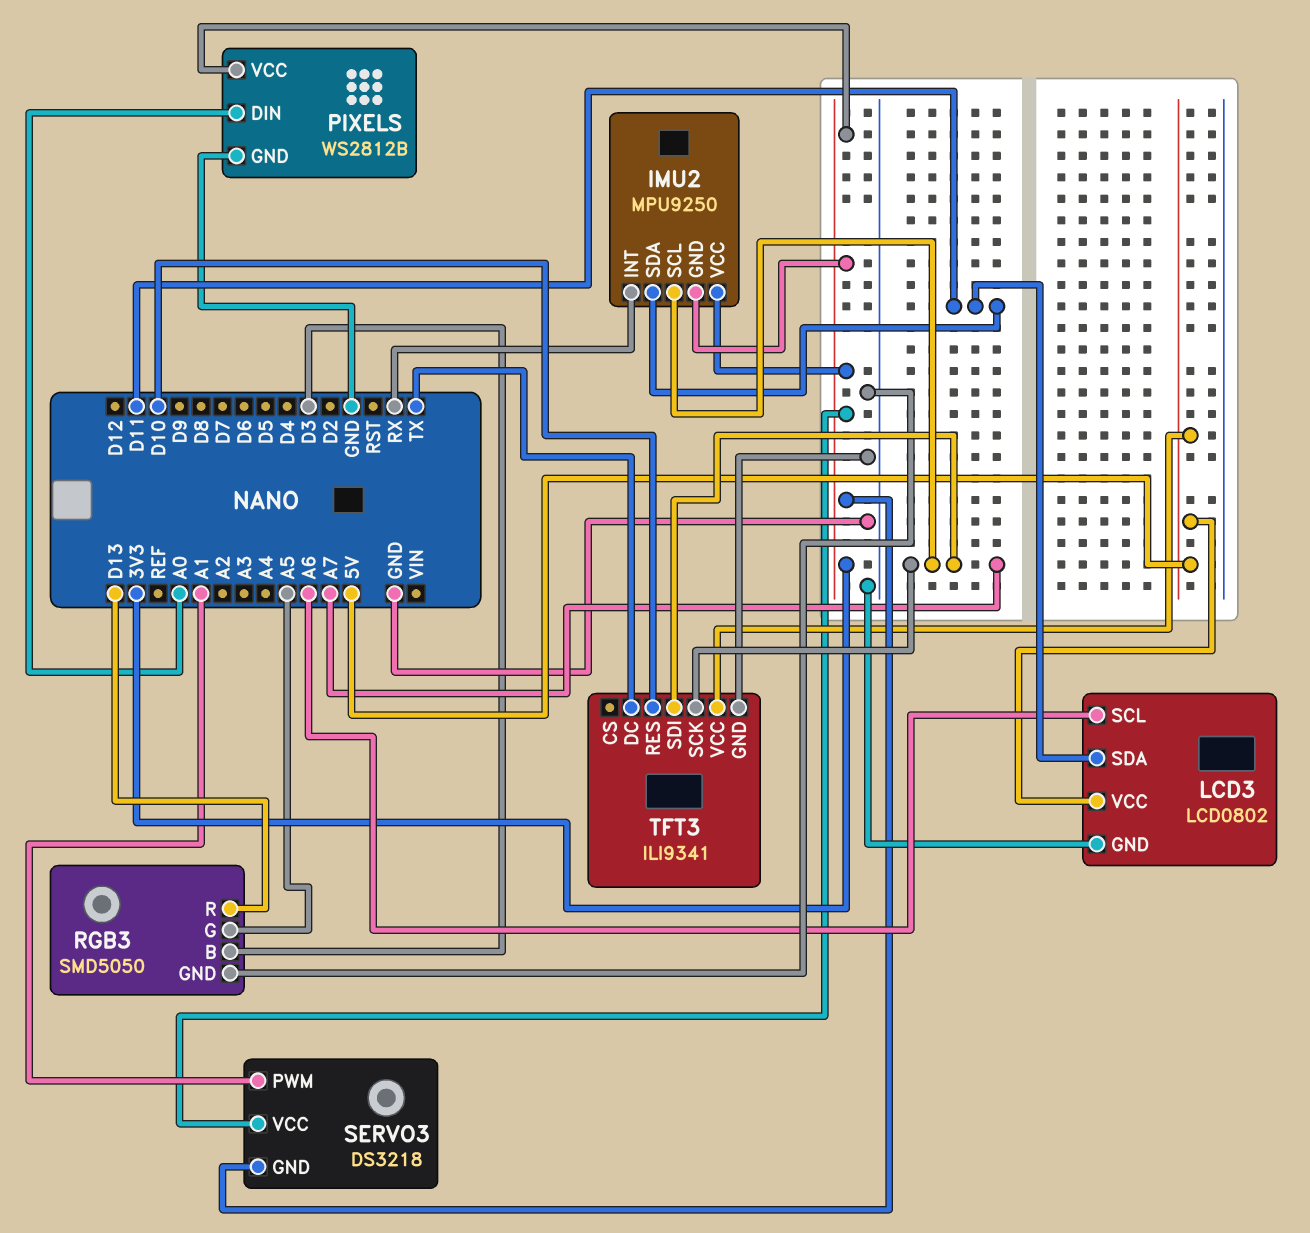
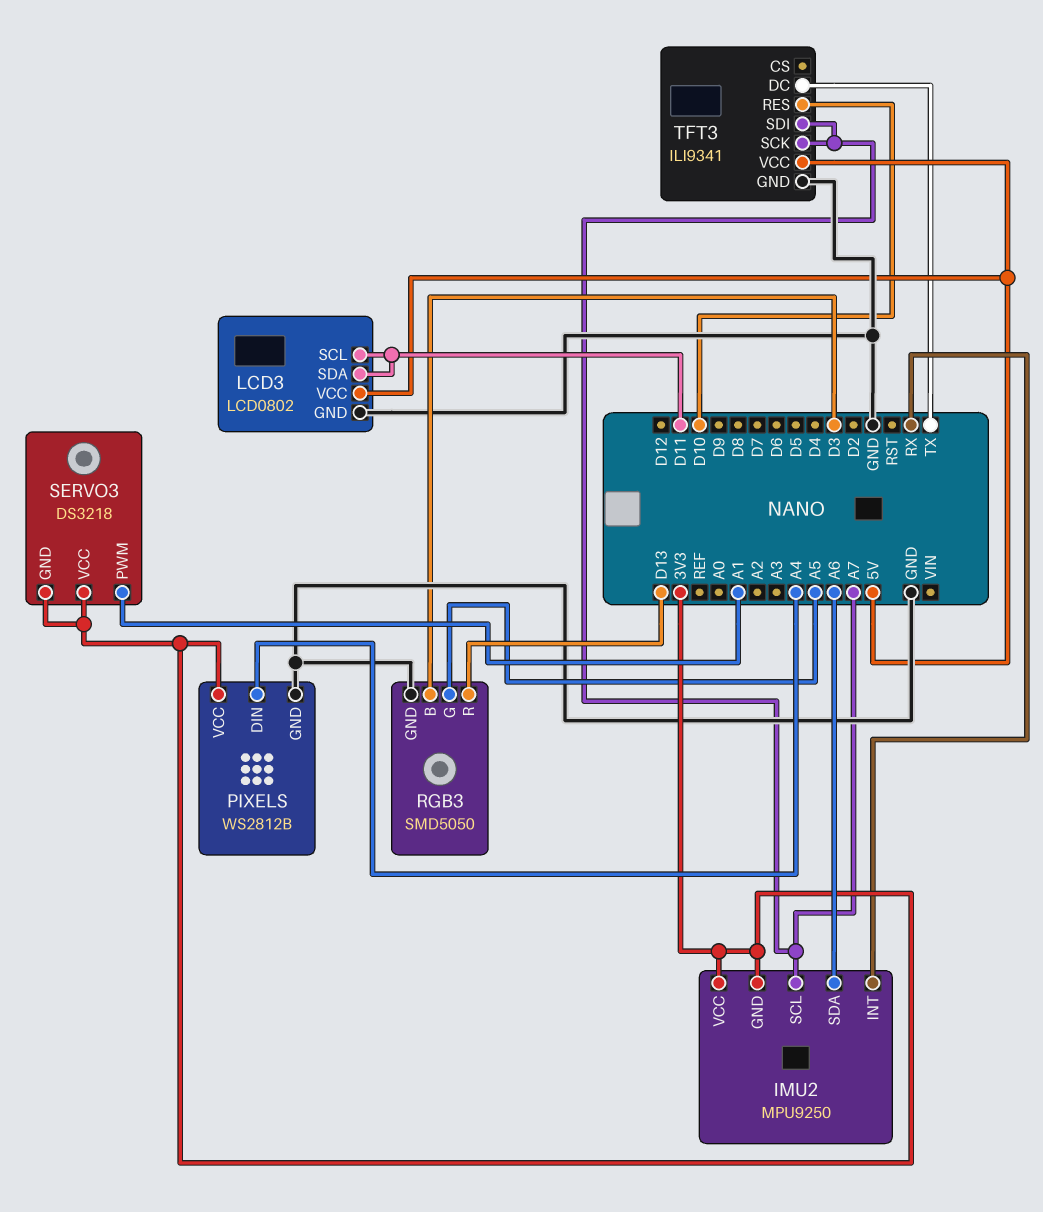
IMU2 pin SDA: D11 -> A6
LCD3 pin SCL: A6 -> D11
PIXELS pin DIN: A0 -> A4

